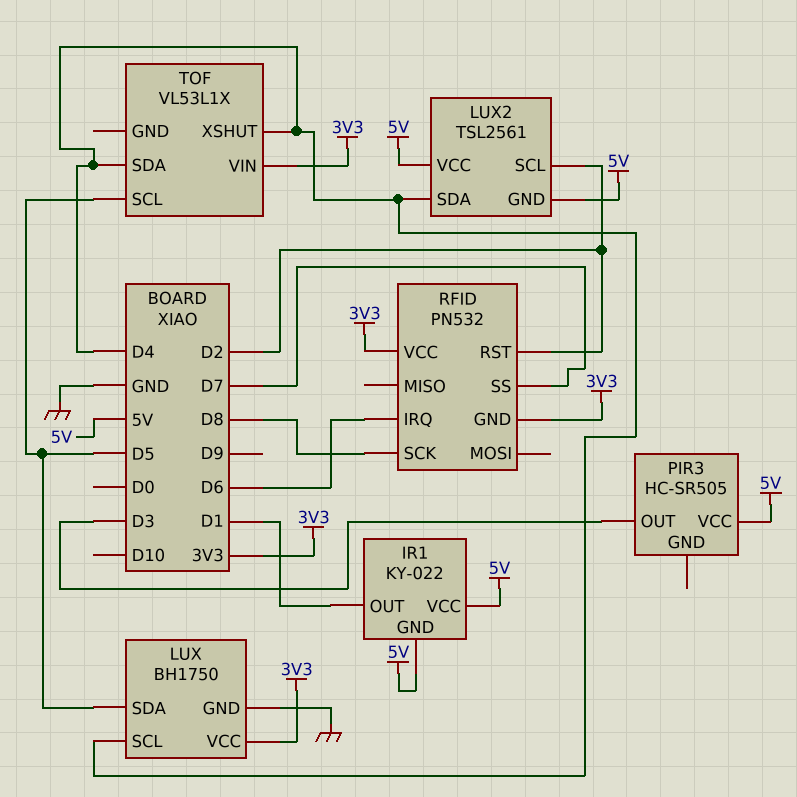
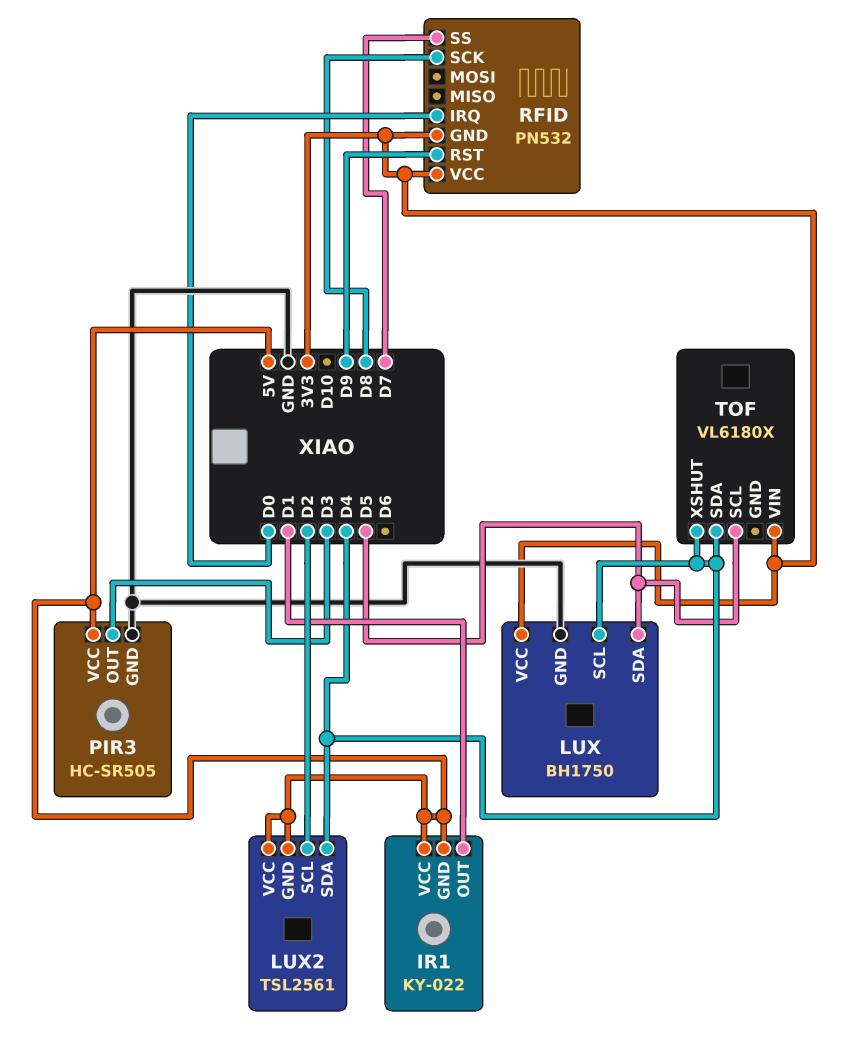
PIR3 pin GND: none -> GND
RFID pin IRQ: D6 -> D0
RFID pin RST: D2 -> D9
TOF: VL53L1X -> VL6180X

